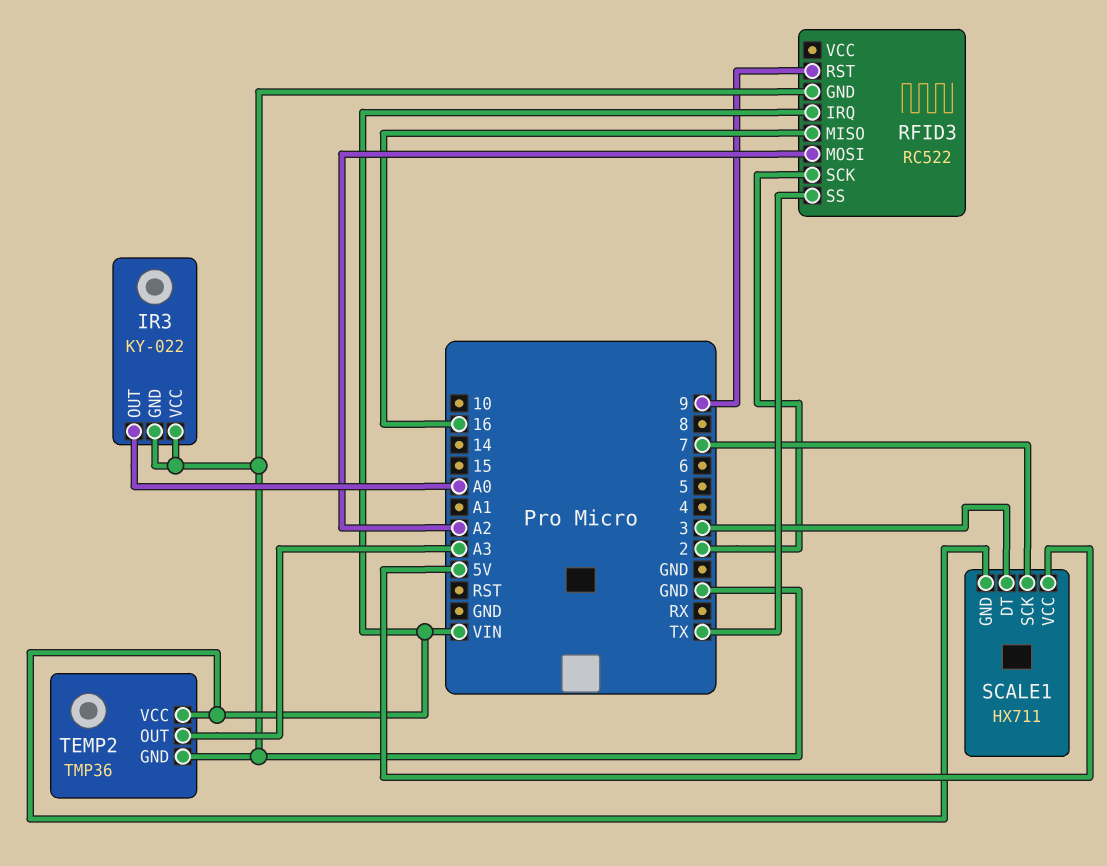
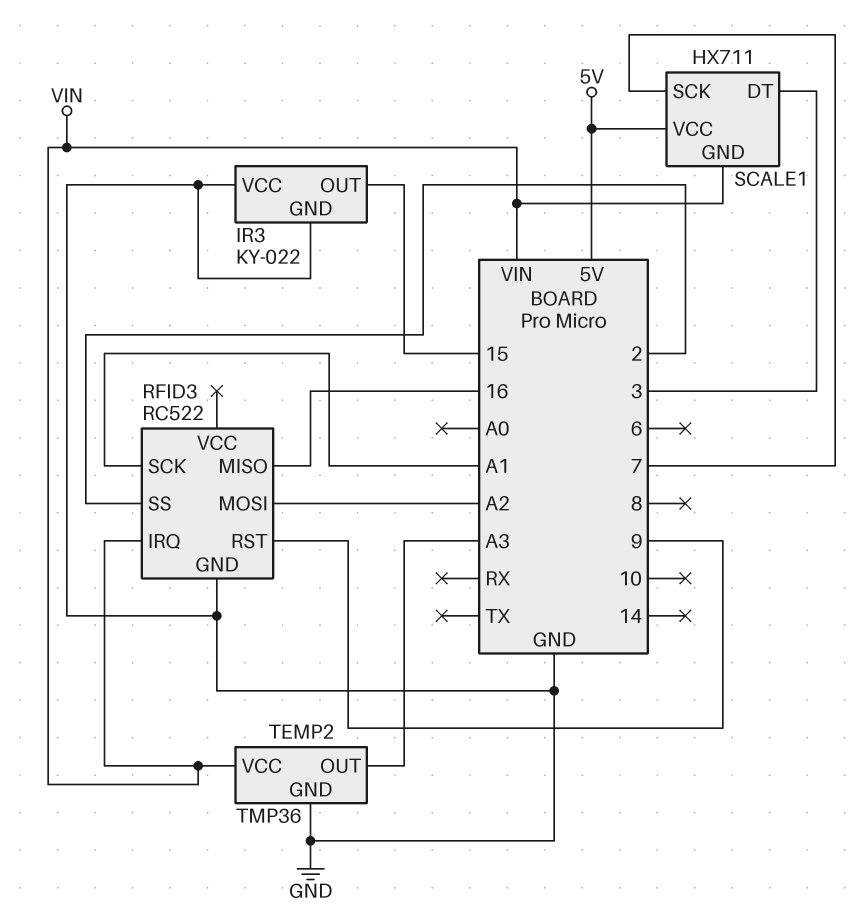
IR3 pin OUT: A0 -> 15
RFID3 pin SCK: 2 -> A1
RFID3 pin SS: TX -> 2

